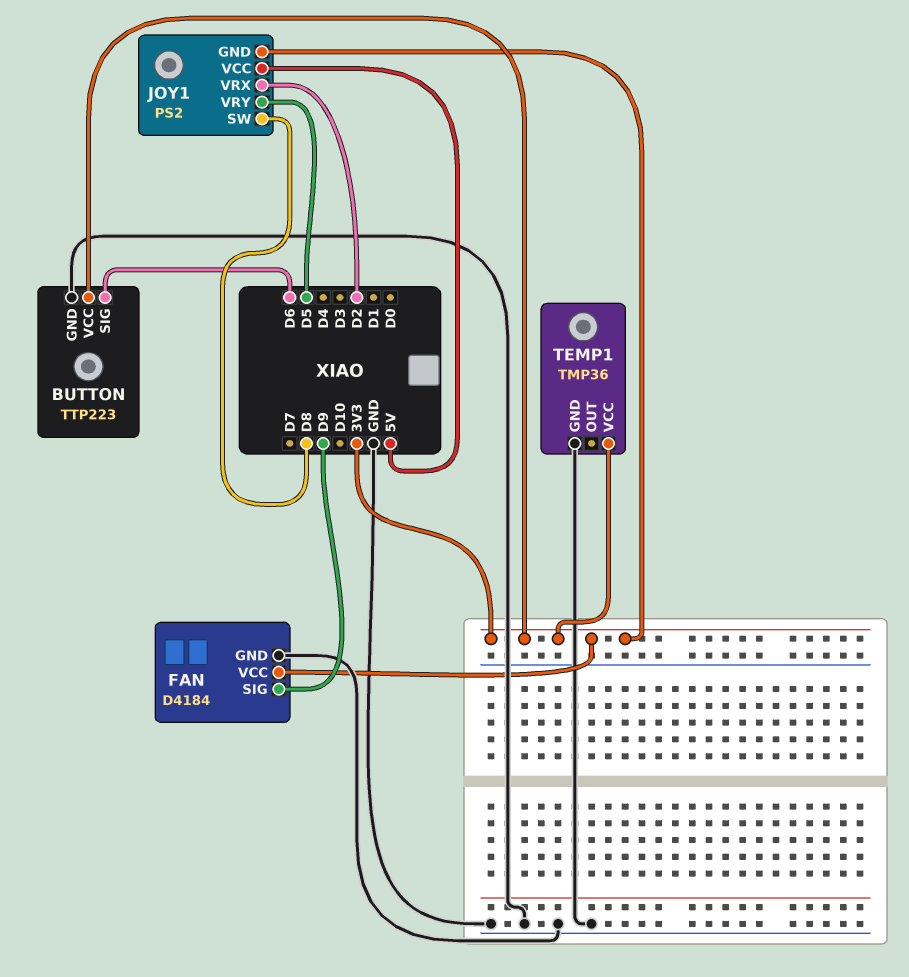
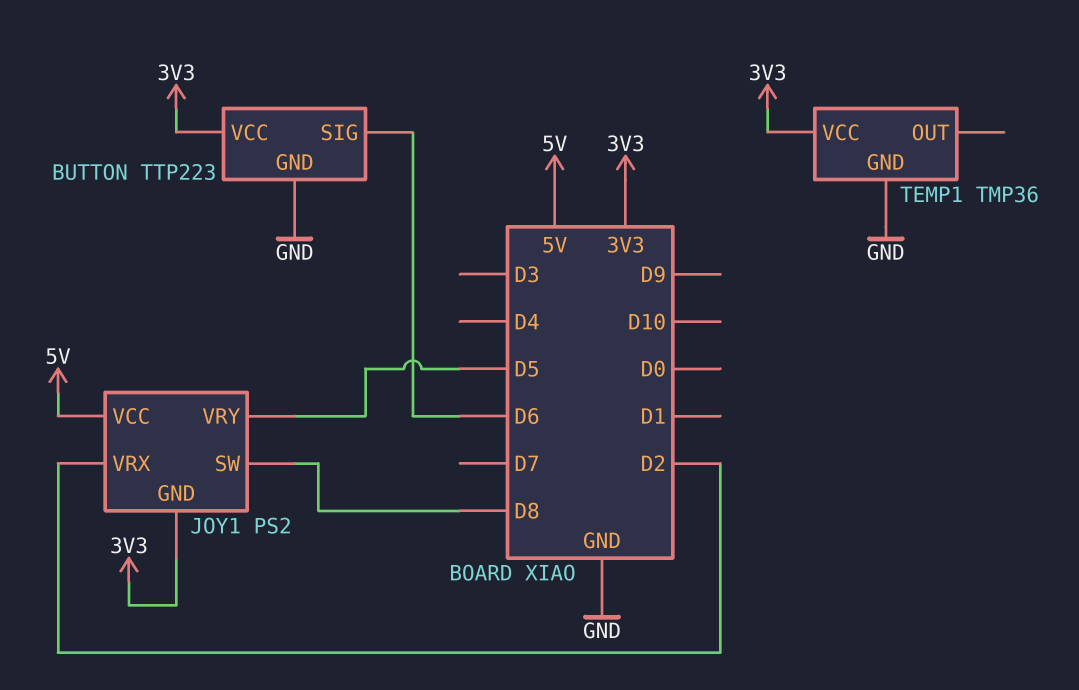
FAN: D4184 -> none
FAN pin GND: GND -> none
FAN pin SIG: D9 -> none
FAN pin VCC: 3V3 -> none

